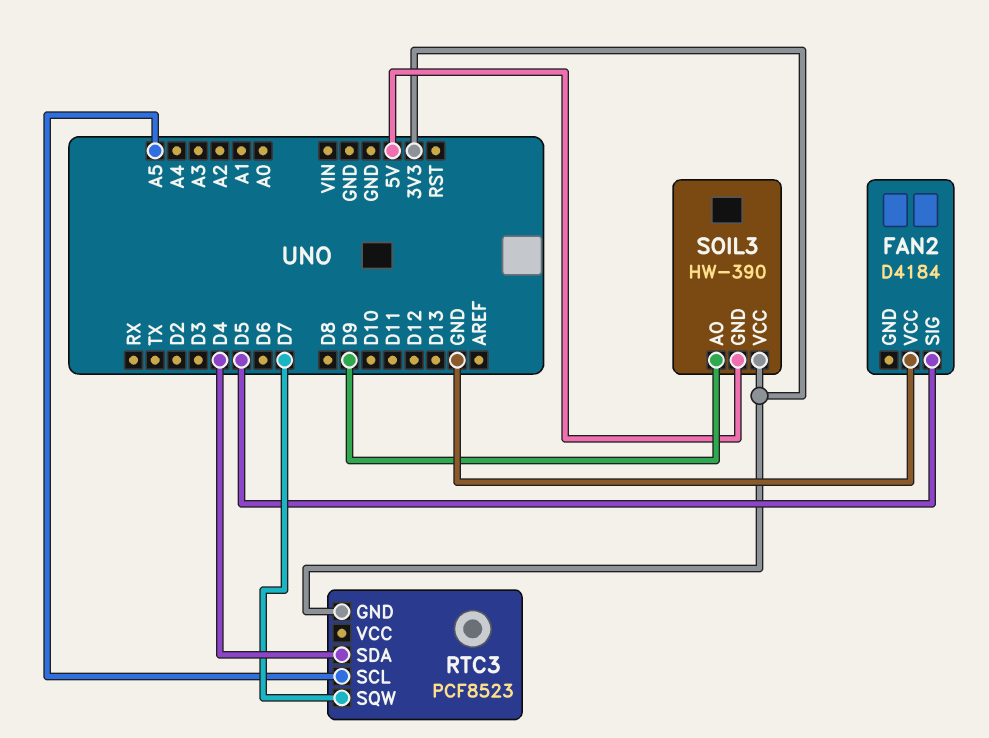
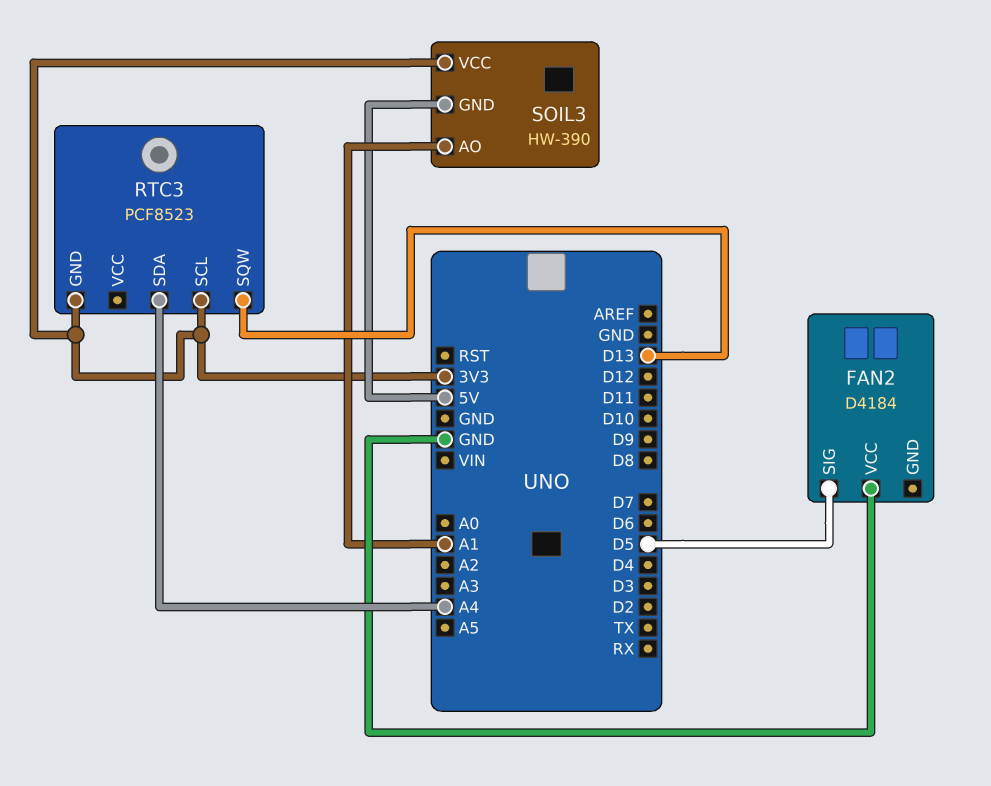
RTC3 pin SCL: A5 -> 3V3
RTC3 pin SDA: D4 -> A4
RTC3 pin SQW: D7 -> D13
SOIL3 pin AO: D9 -> A1

